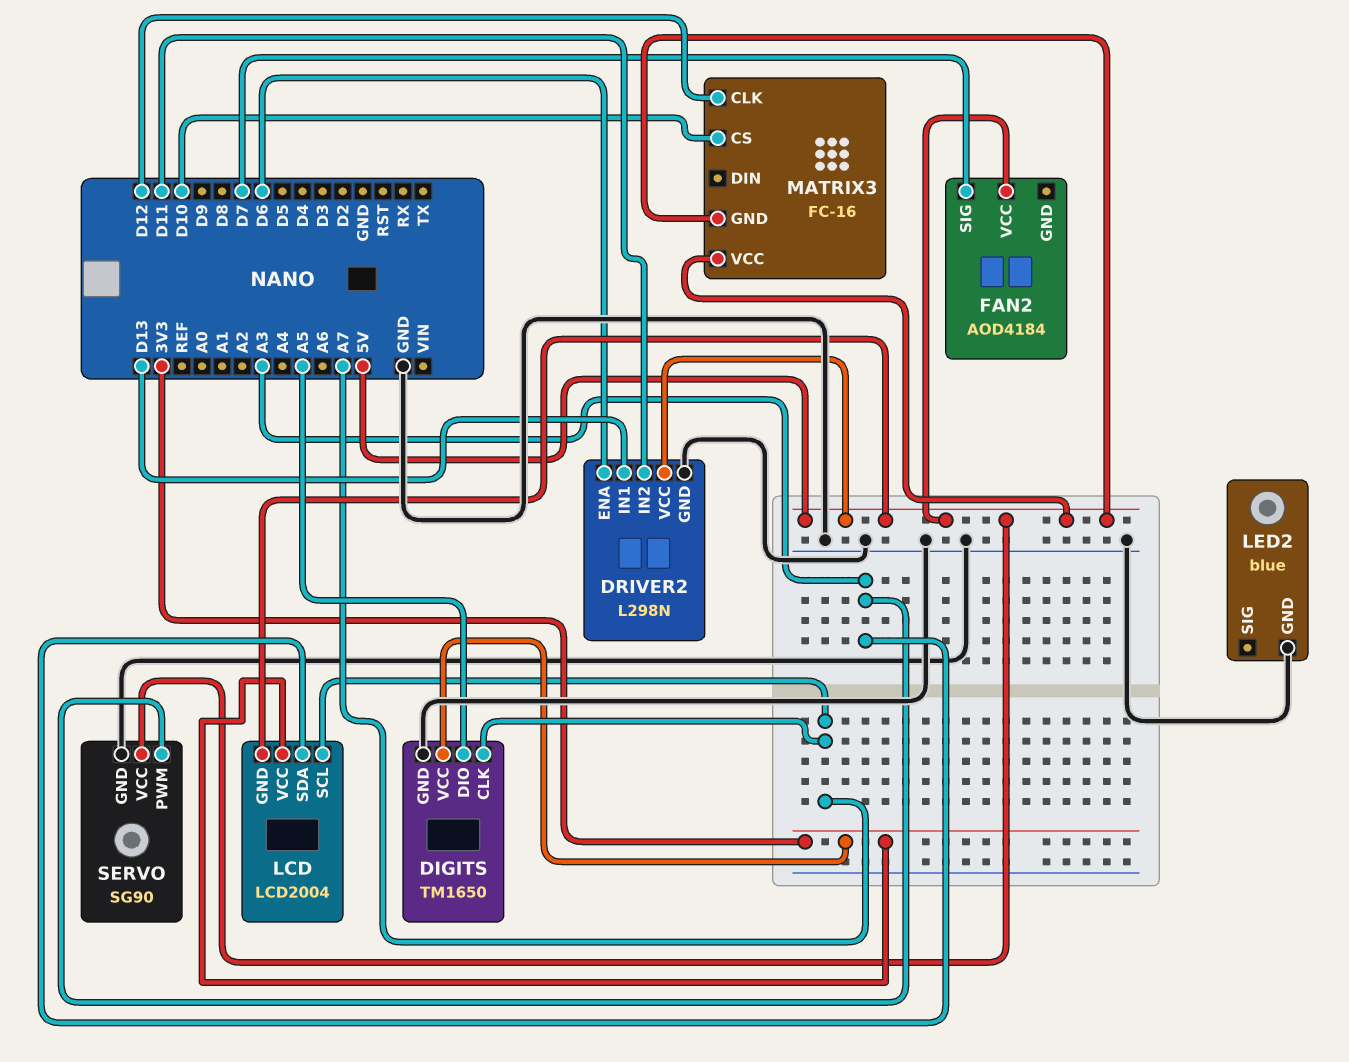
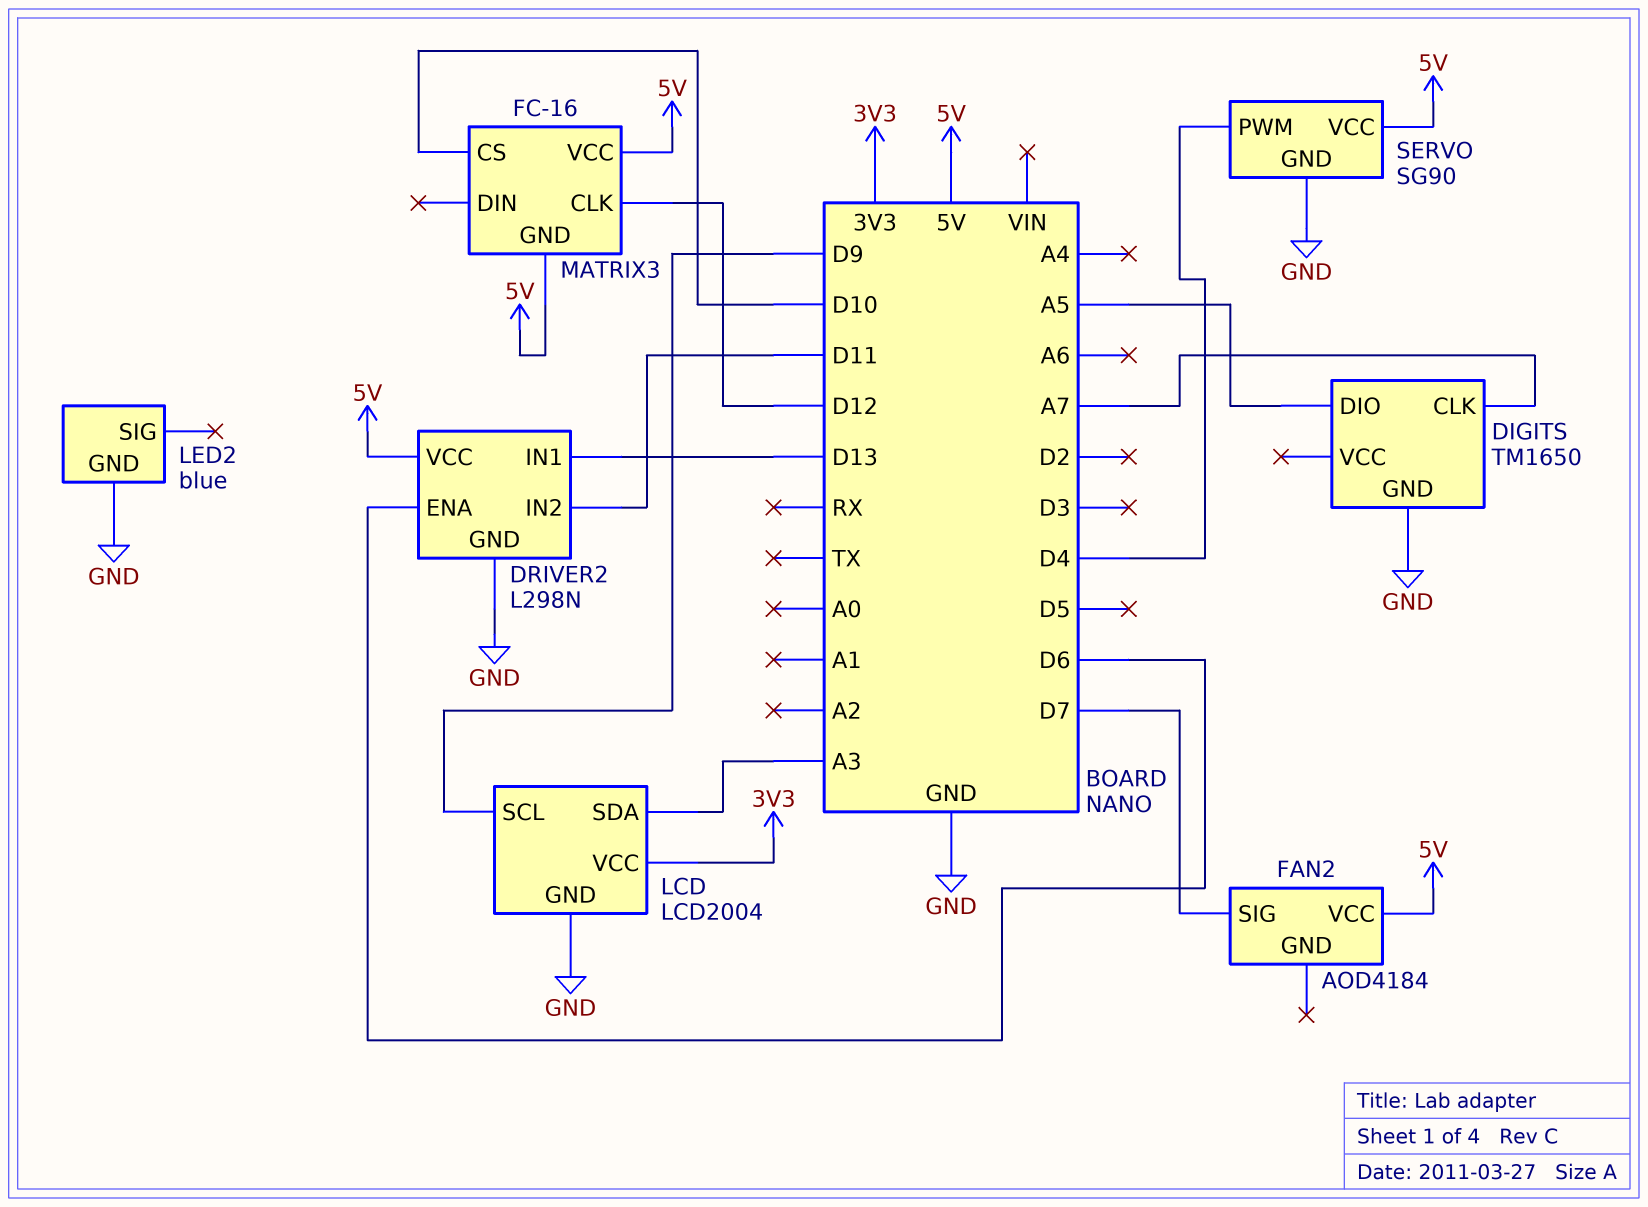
DIGITS pin VCC: 3V3 -> none
LCD pin GND: 5V -> GND
LCD pin SCL: A7 -> D9
SERVO pin PWM: A3 -> D4

